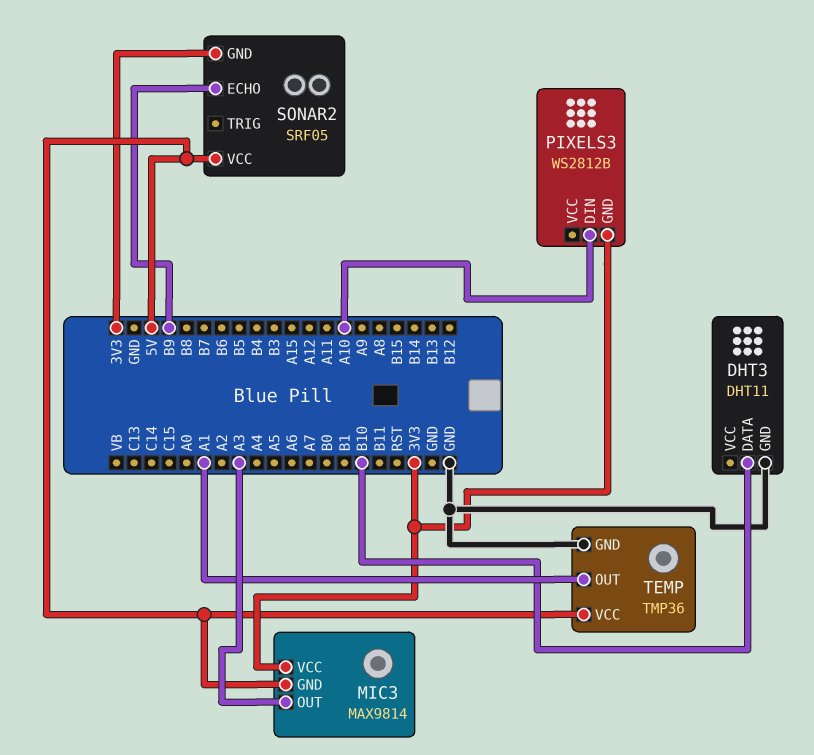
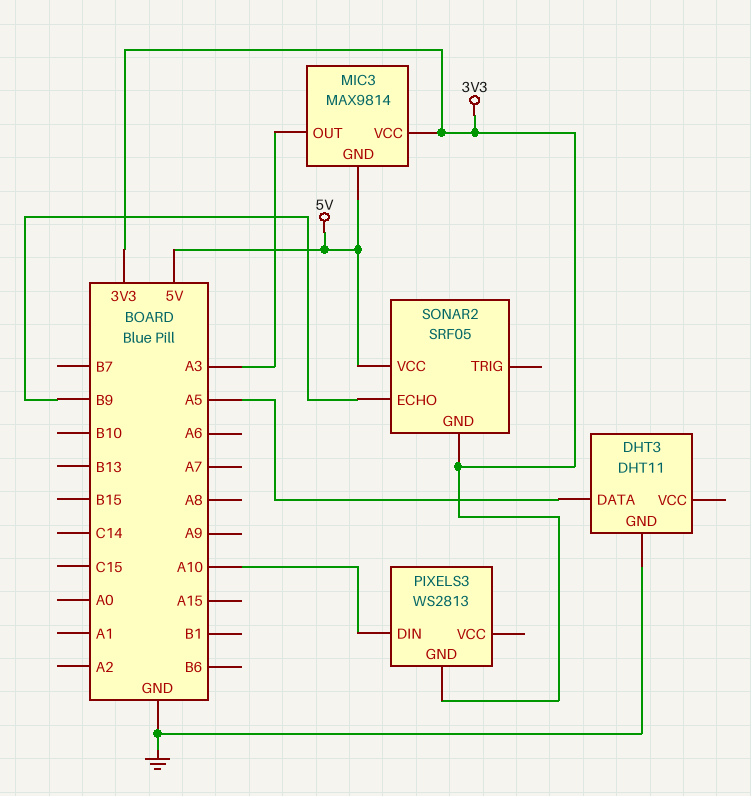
DHT3 pin DATA: B10 -> A5
PIXELS3: WS2812B -> WS2813
TEMP: TMP36 -> none
TEMP pin GND: GND -> none
TEMP pin OUT: A1 -> none
TEMP pin VCC: 5V -> none

